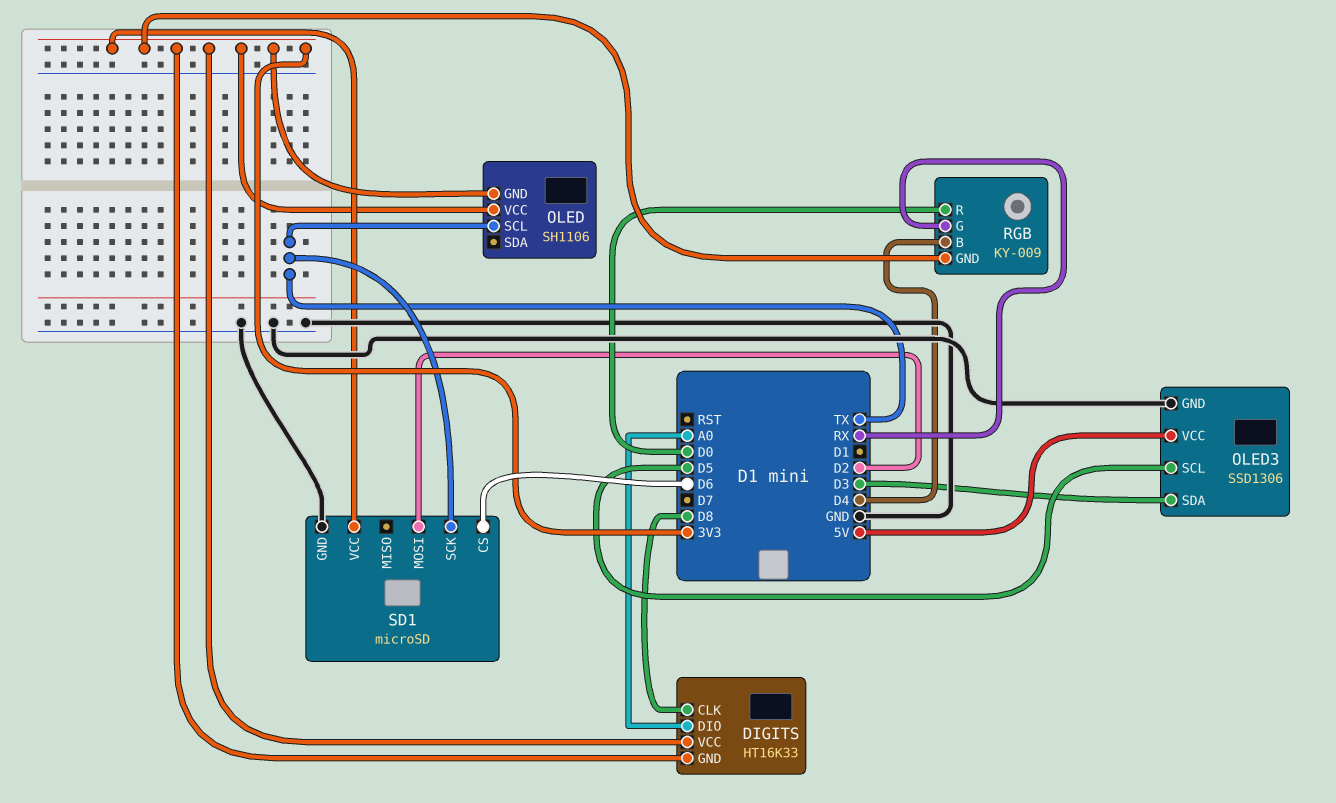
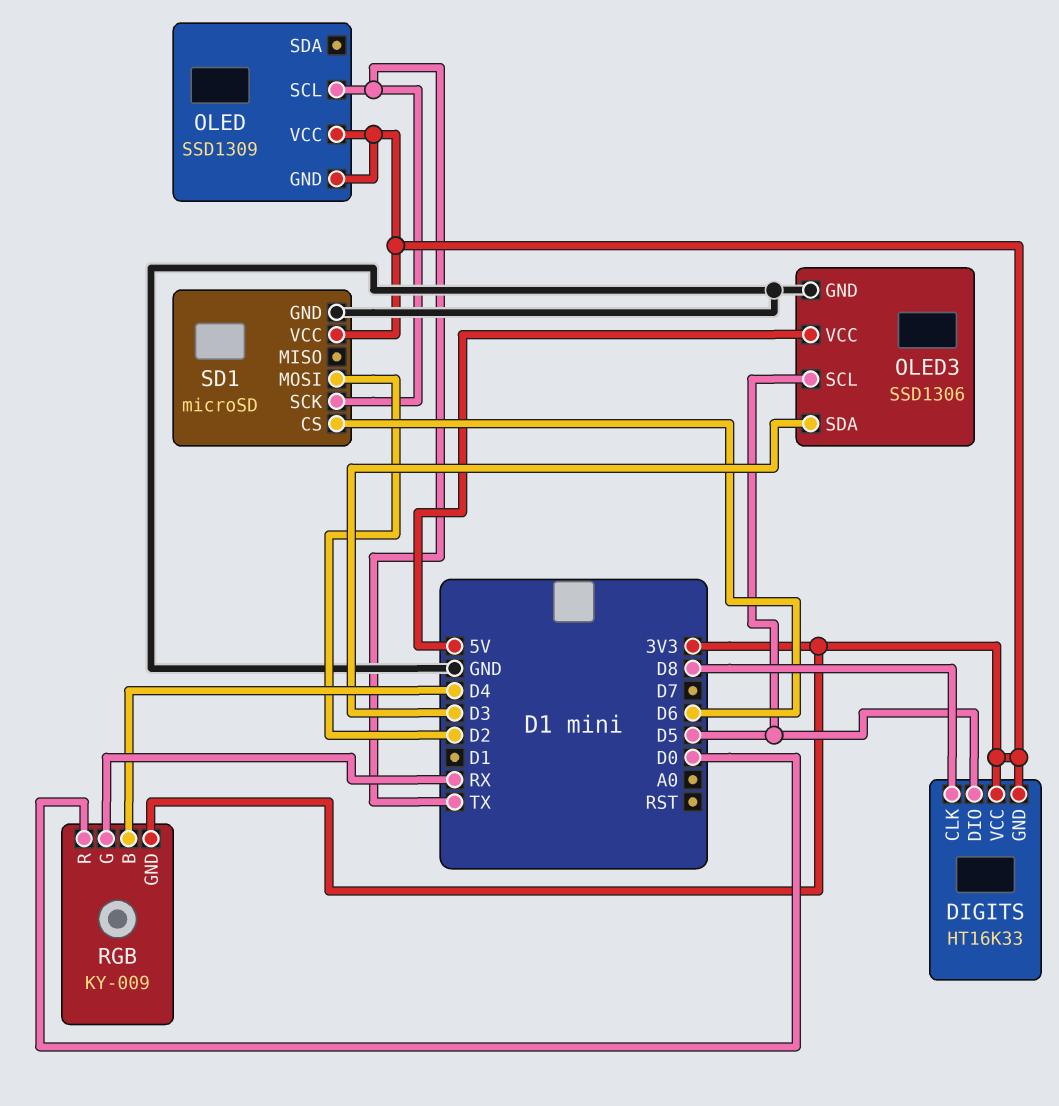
DIGITS pin DIO: A0 -> D5
OLED: SH1106 -> SSD1309

